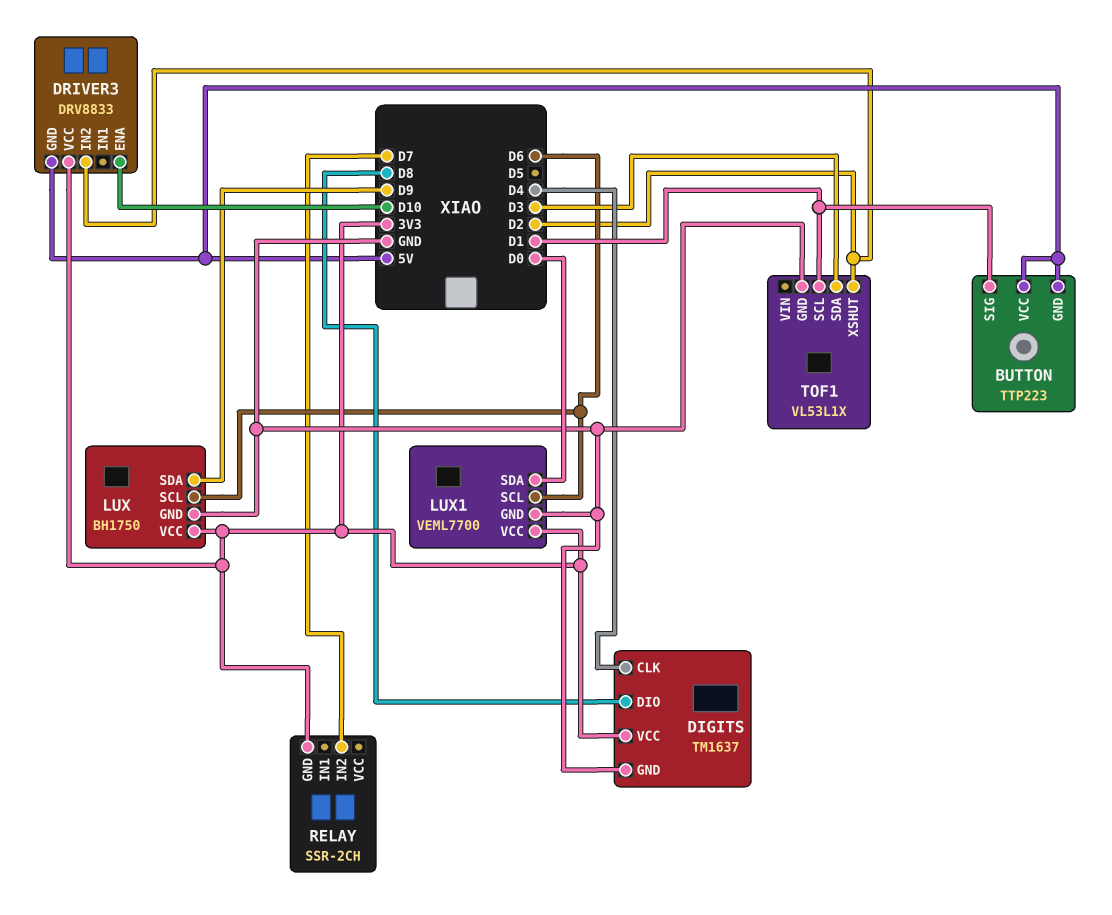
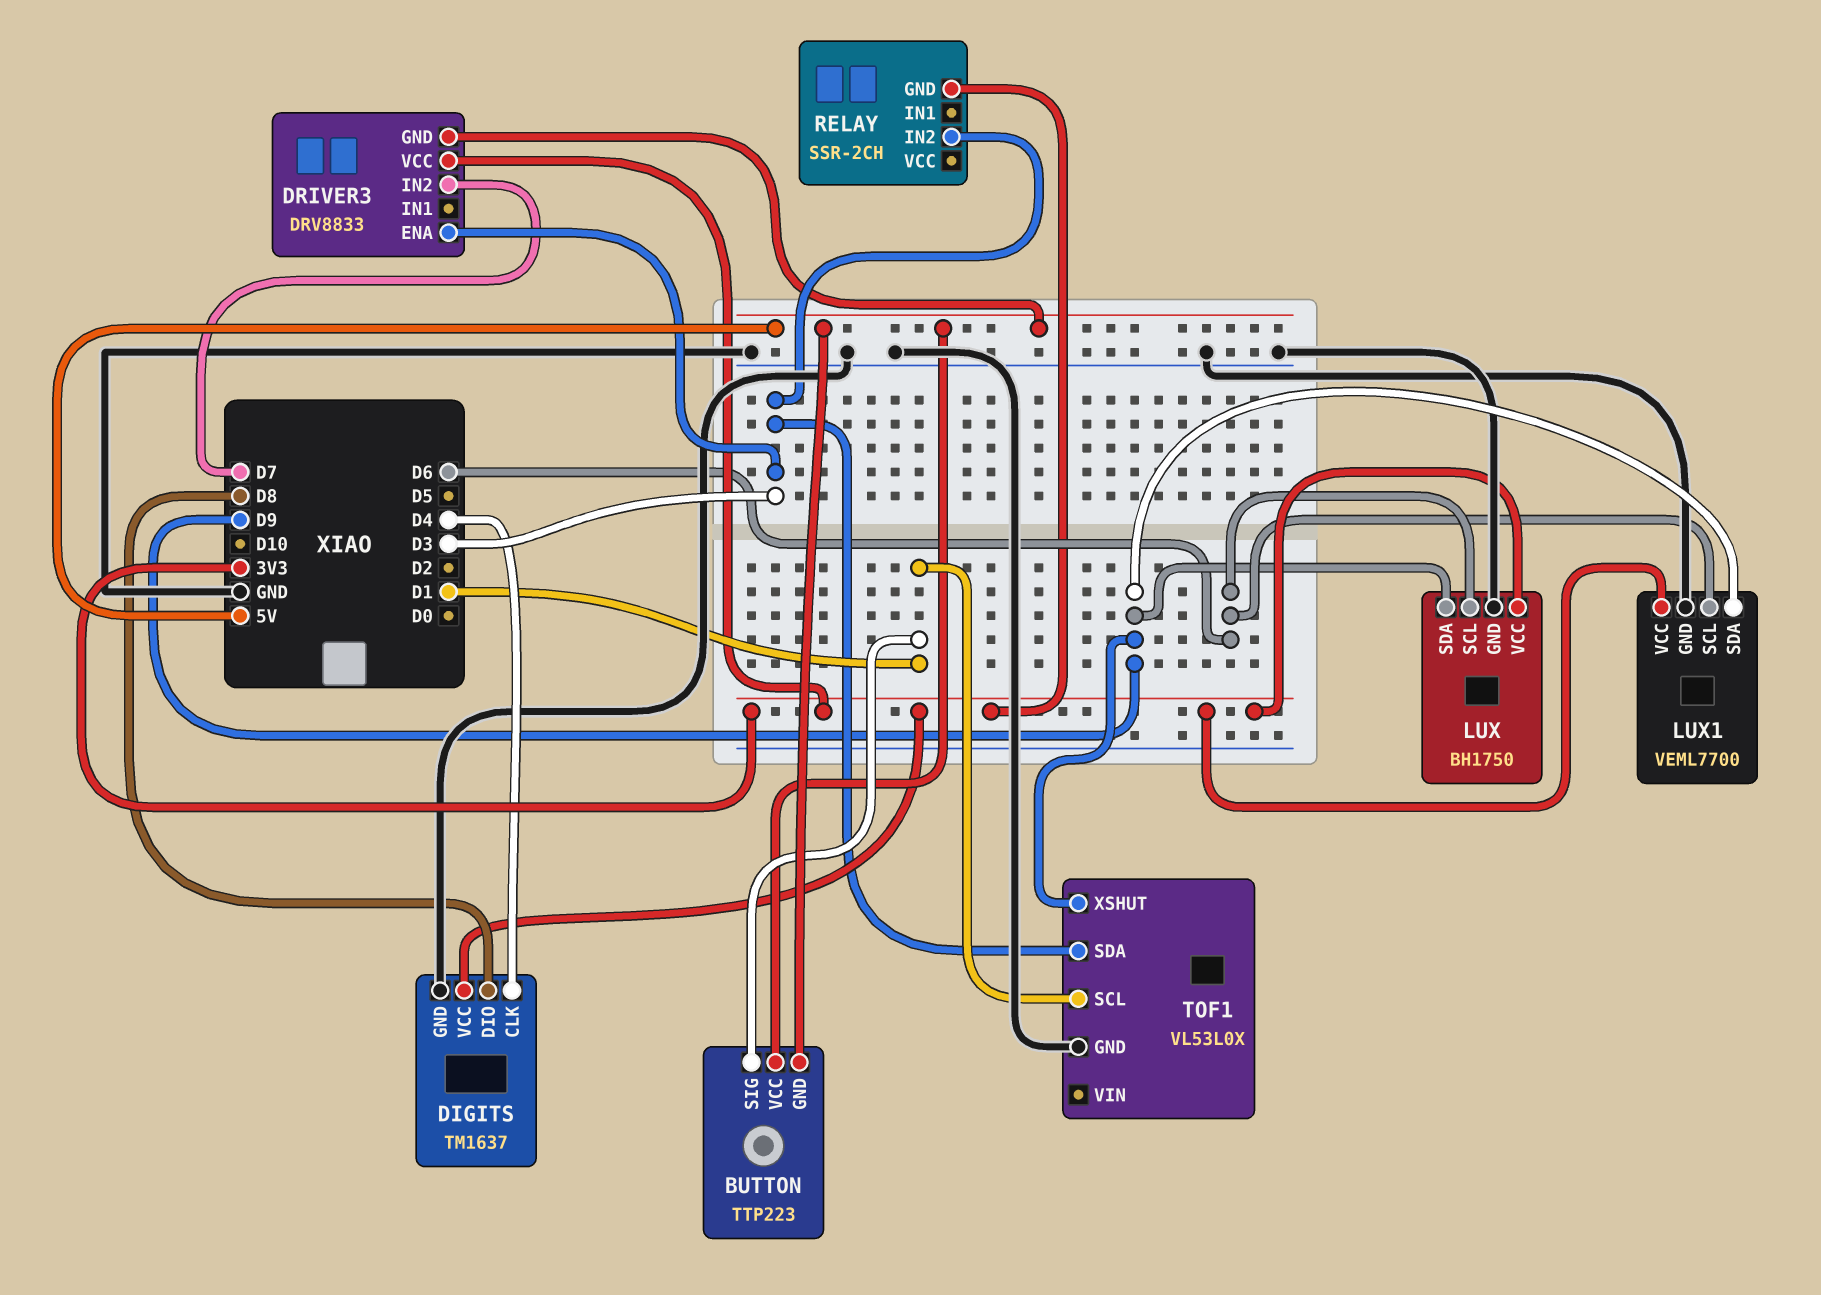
DRIVER3 pin ENA: D10 -> D3
DRIVER3 pin IN2: D2 -> D7
LUX1 pin SDA: D0 -> D9
RELAY pin IN2: D7 -> D3
TOF1: VL53L1X -> VL53L0X
TOF1 pin XSHUT: D2 -> D9

